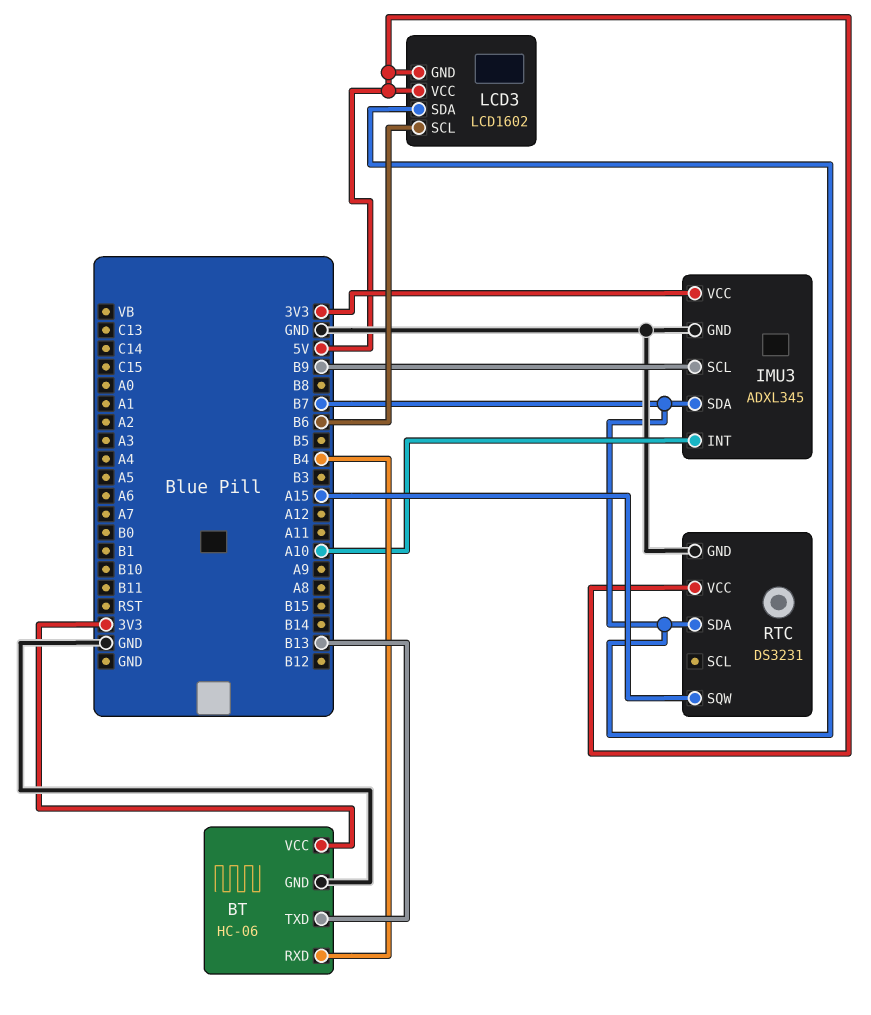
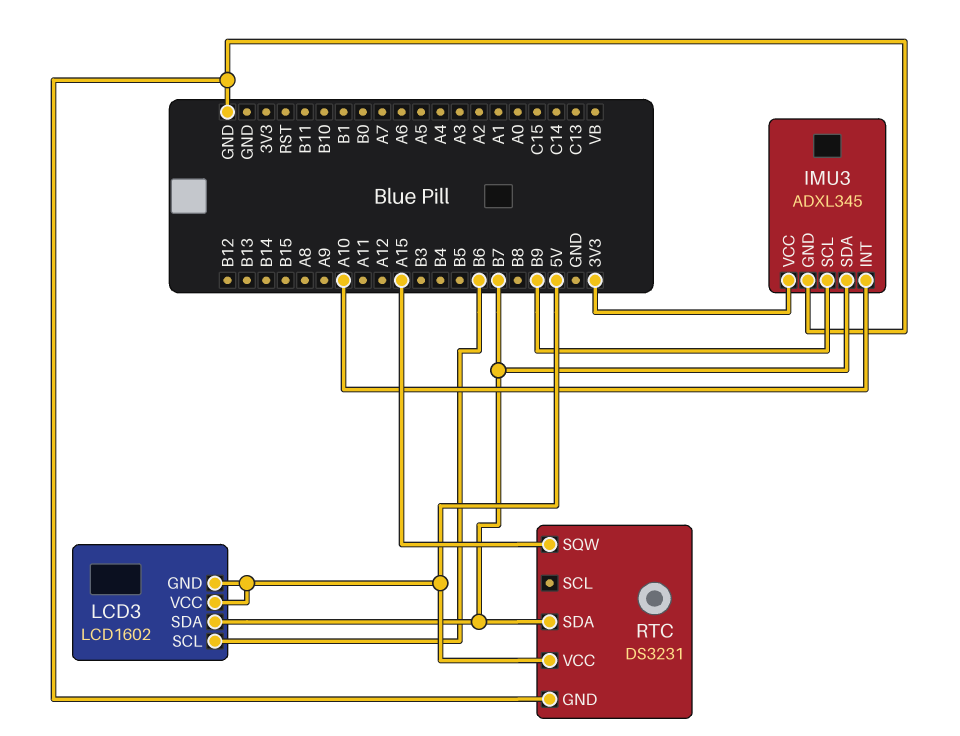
BT: HC-06 -> none
BT pin GND: GND -> none
BT pin RXD: B4 -> none
BT pin TXD: B13 -> none
BT pin VCC: 3V3 -> none

